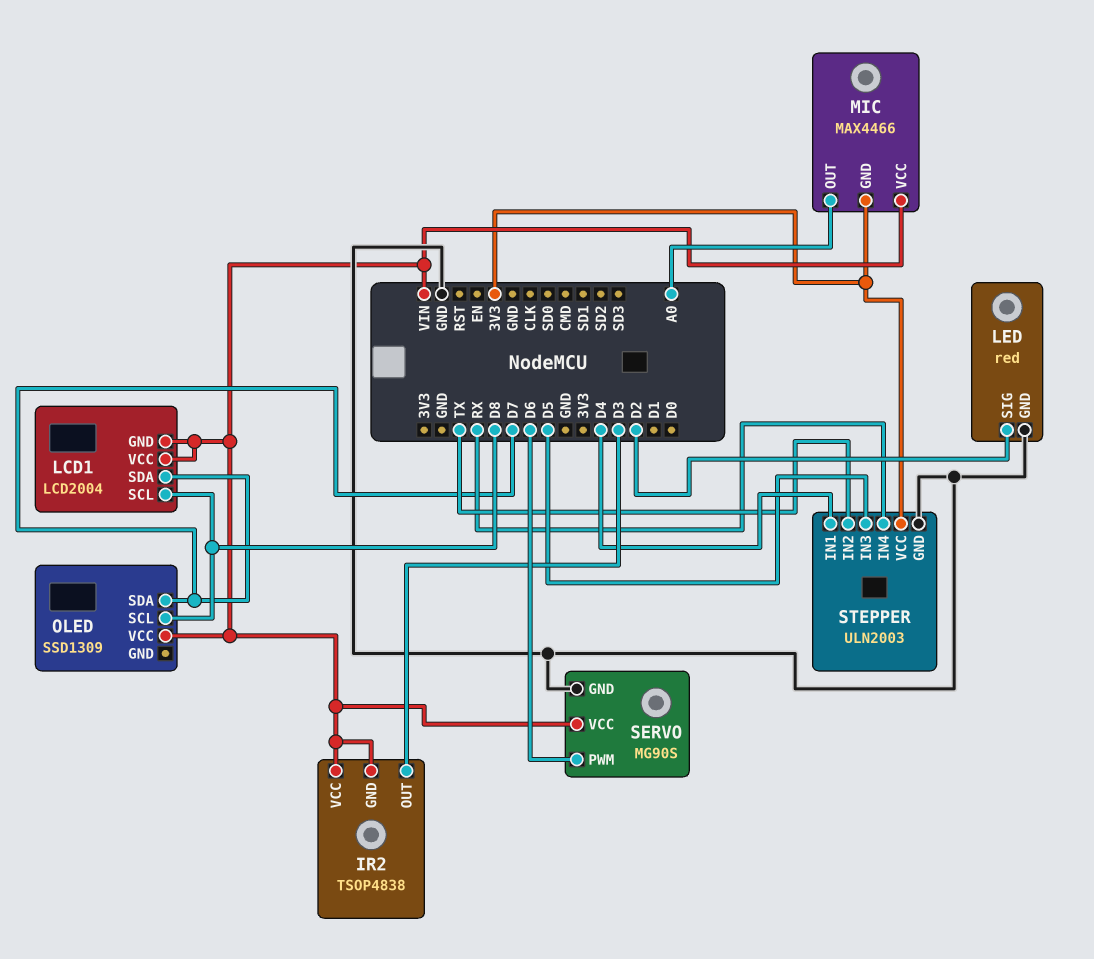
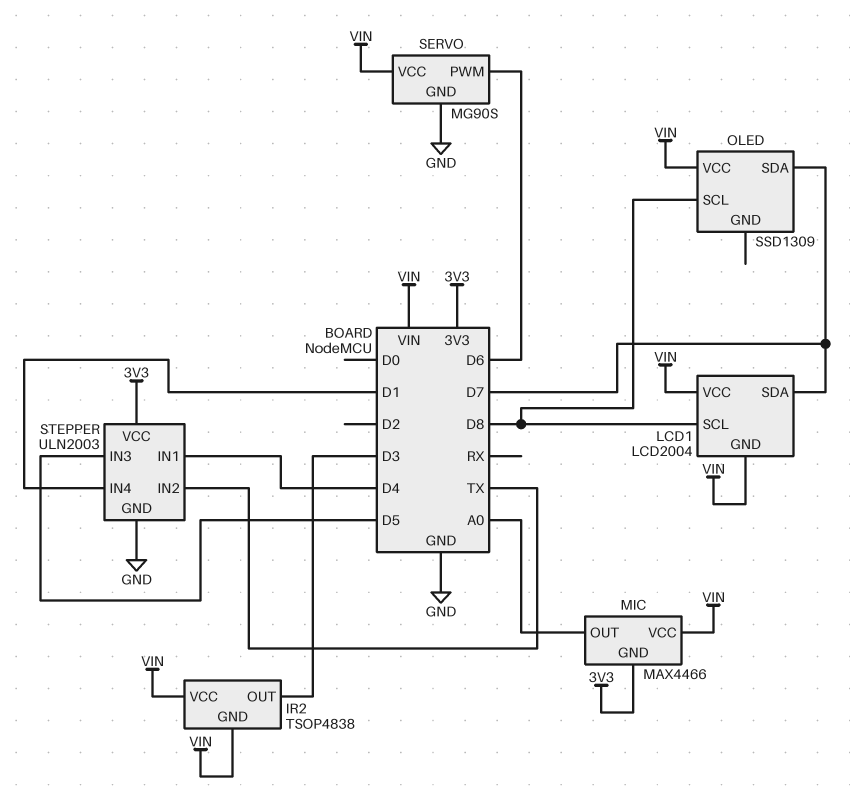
LED: red -> none
LED pin GND: GND -> none
LED pin SIG: D2 -> none
STEPPER pin IN4: RX -> D1

